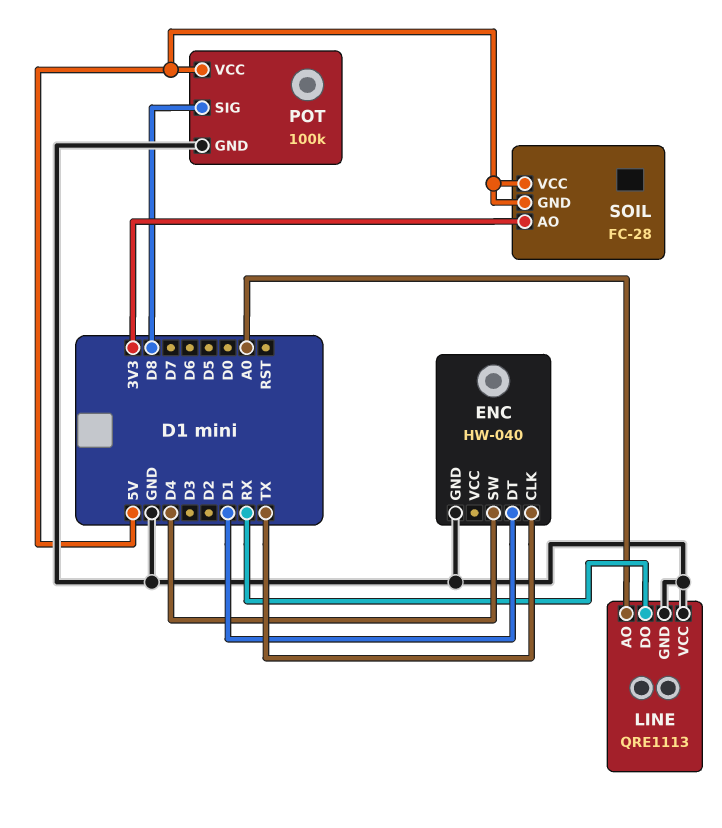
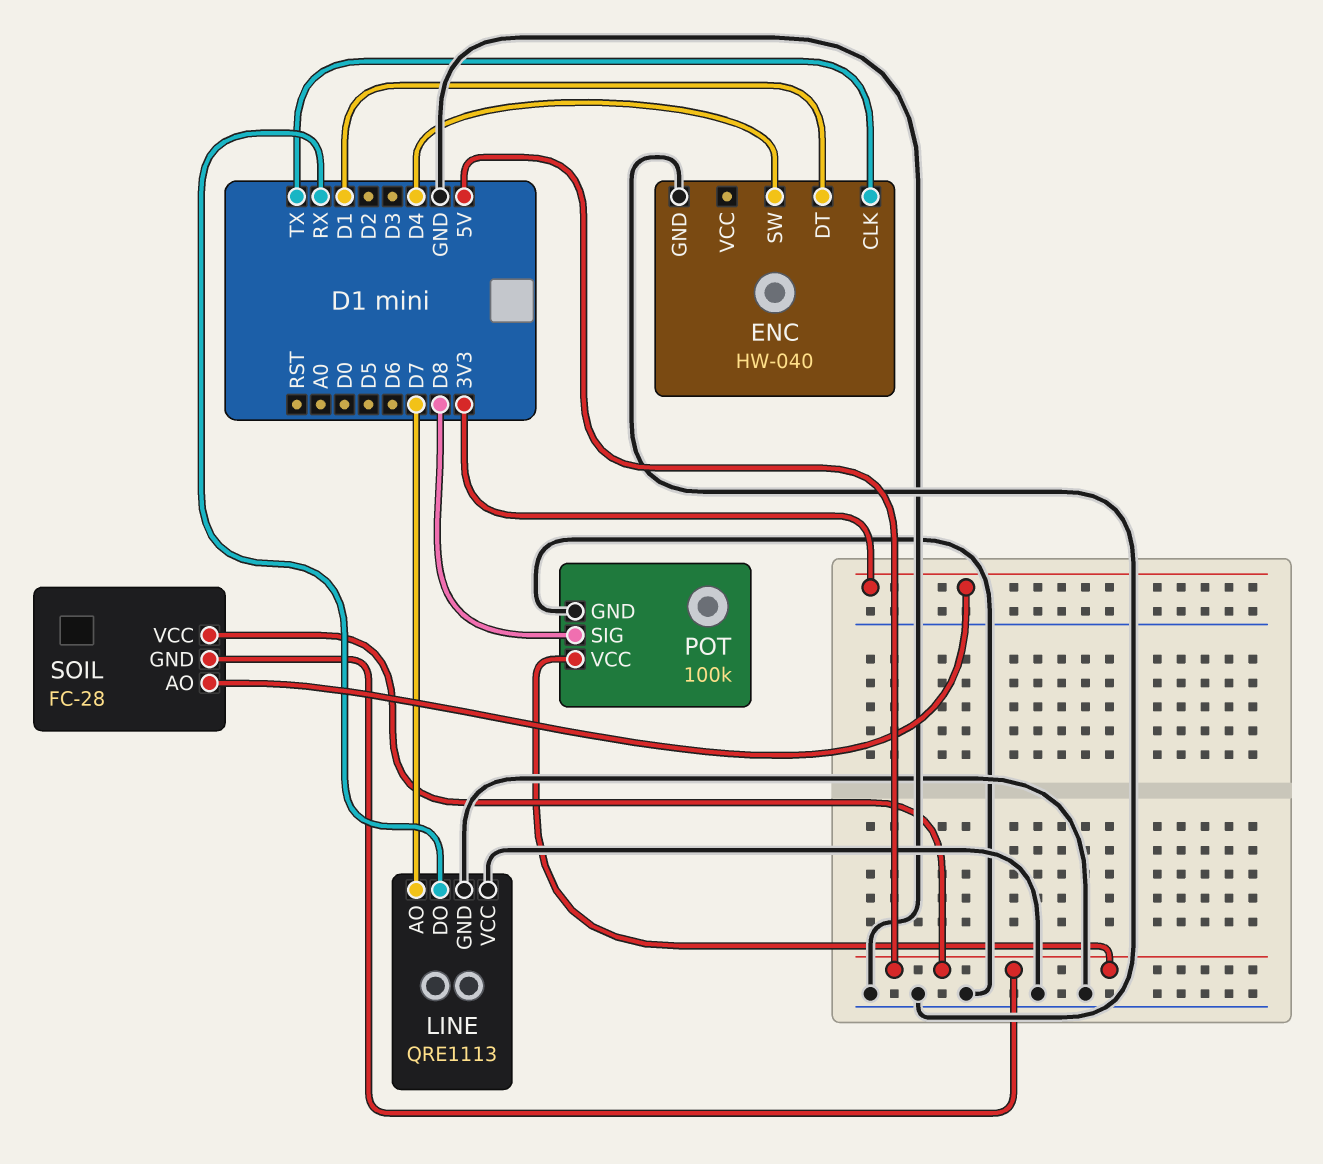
LINE pin AO: A0 -> D7

